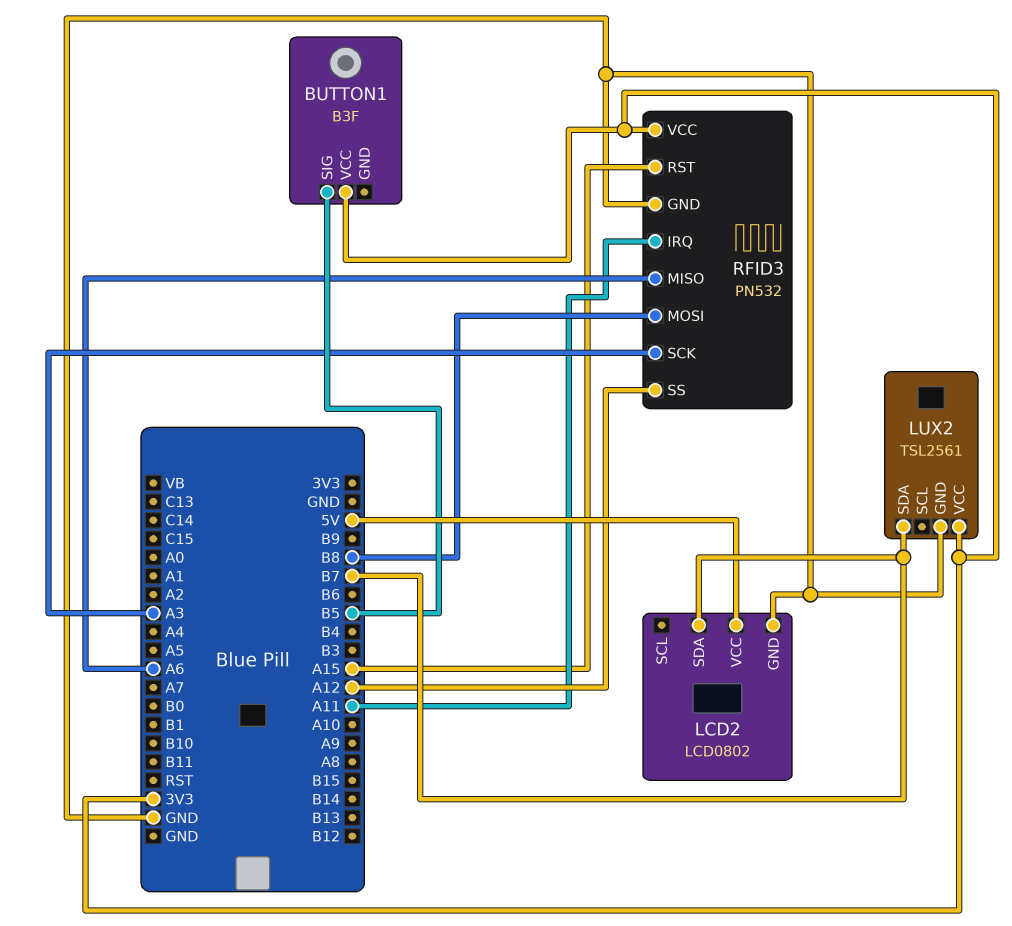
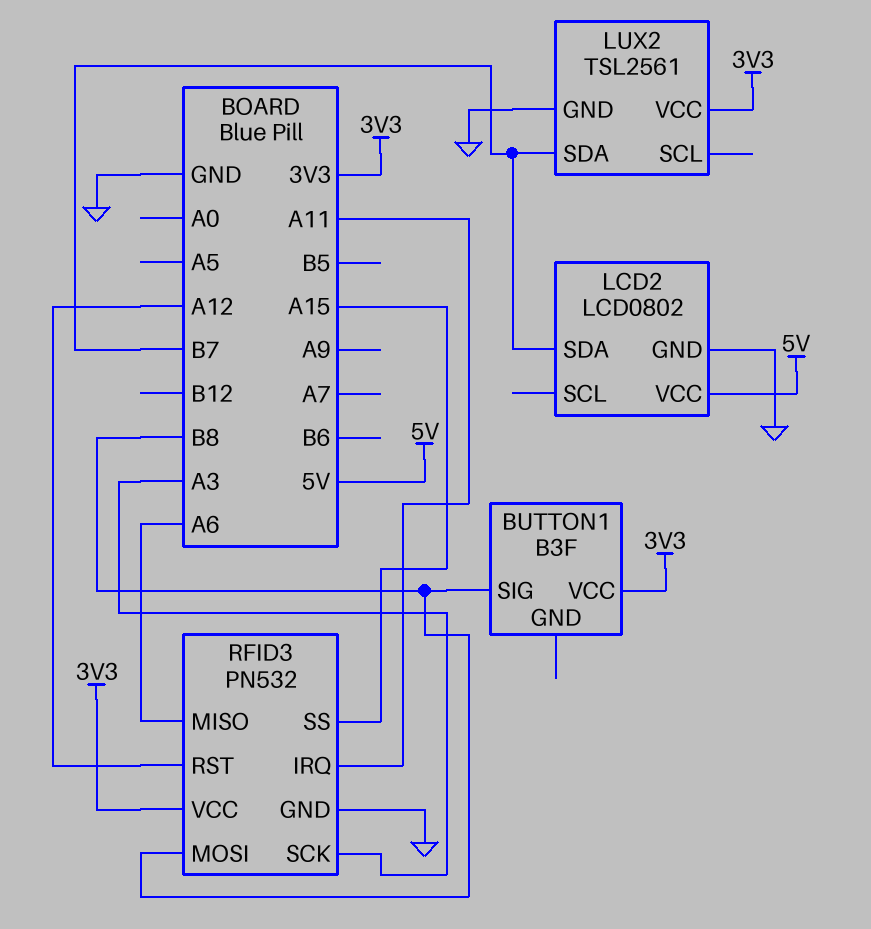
BUTTON1 pin SIG: B5 -> B8
RFID3 pin RST: A15 -> A12
RFID3 pin SS: A12 -> A15

